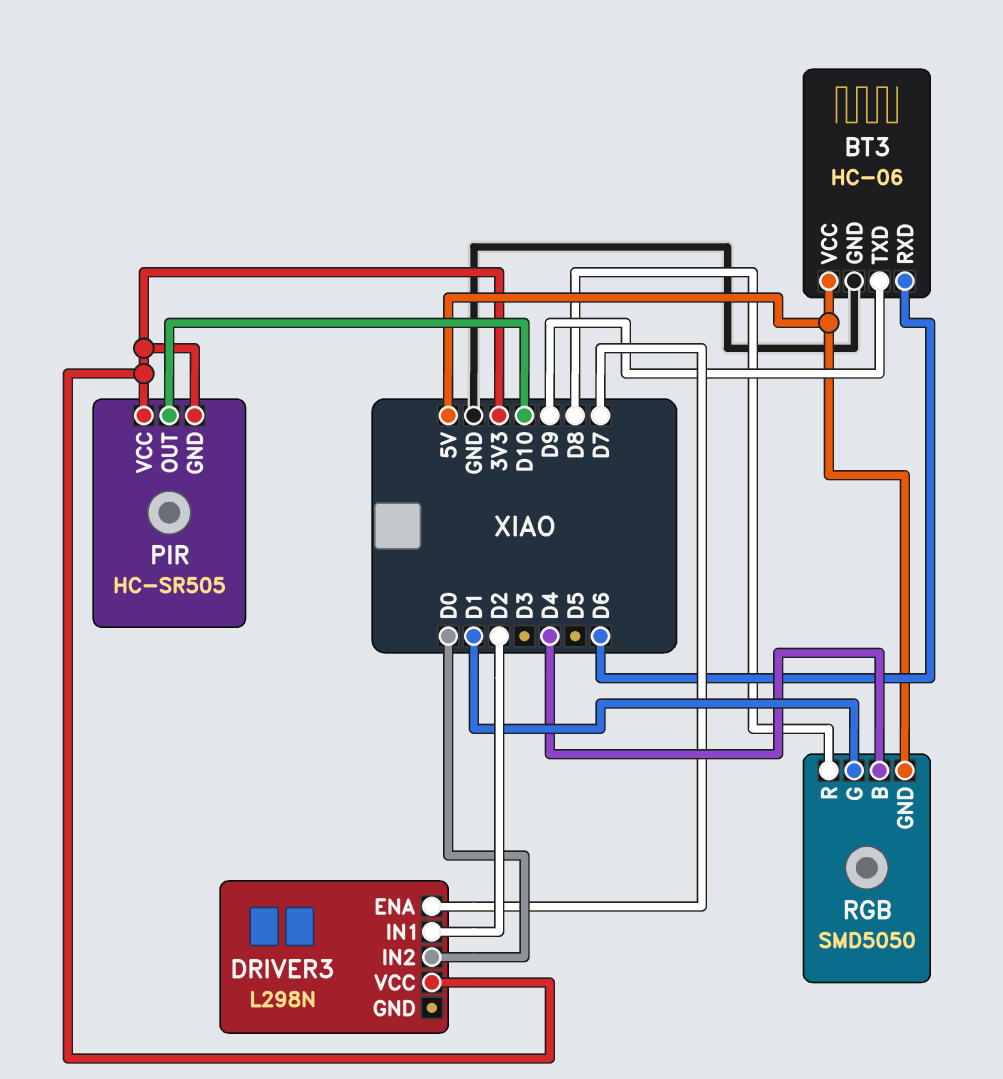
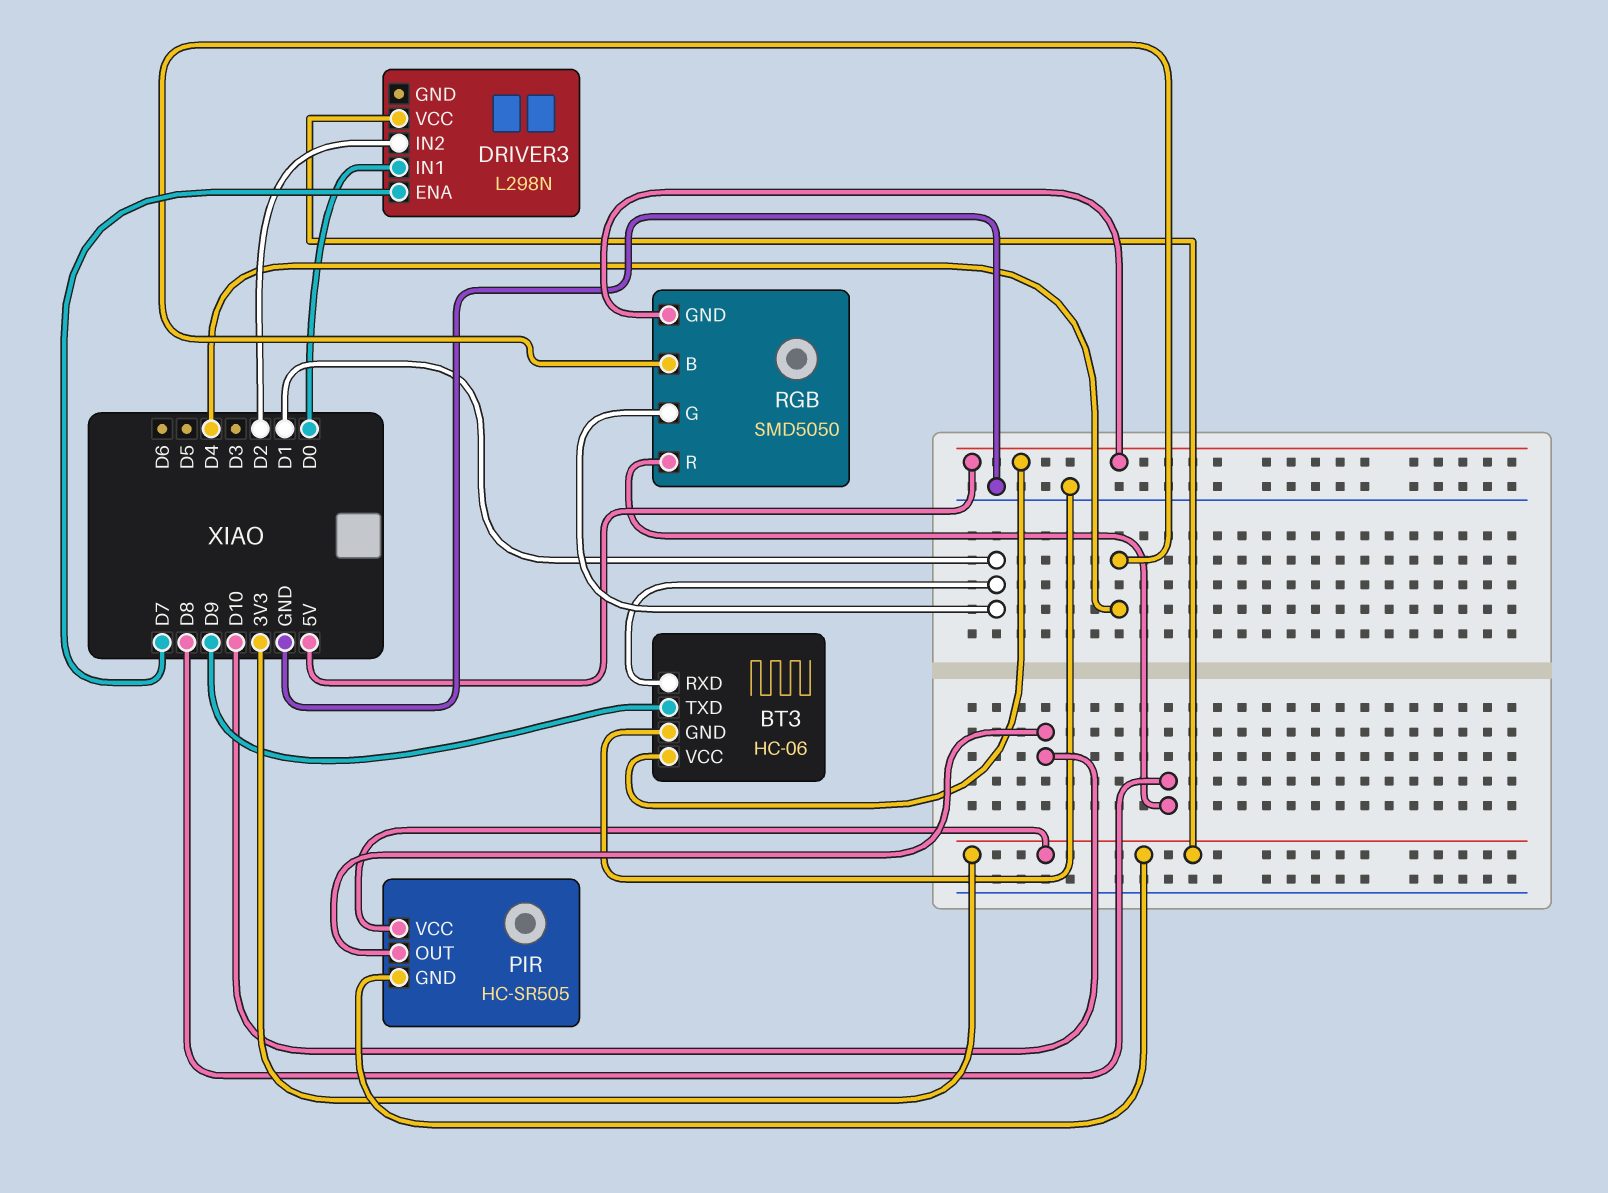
BT3 pin RXD: D6 -> D1
DRIVER3 pin IN1: D2 -> D0
DRIVER3 pin IN2: D0 -> D2

